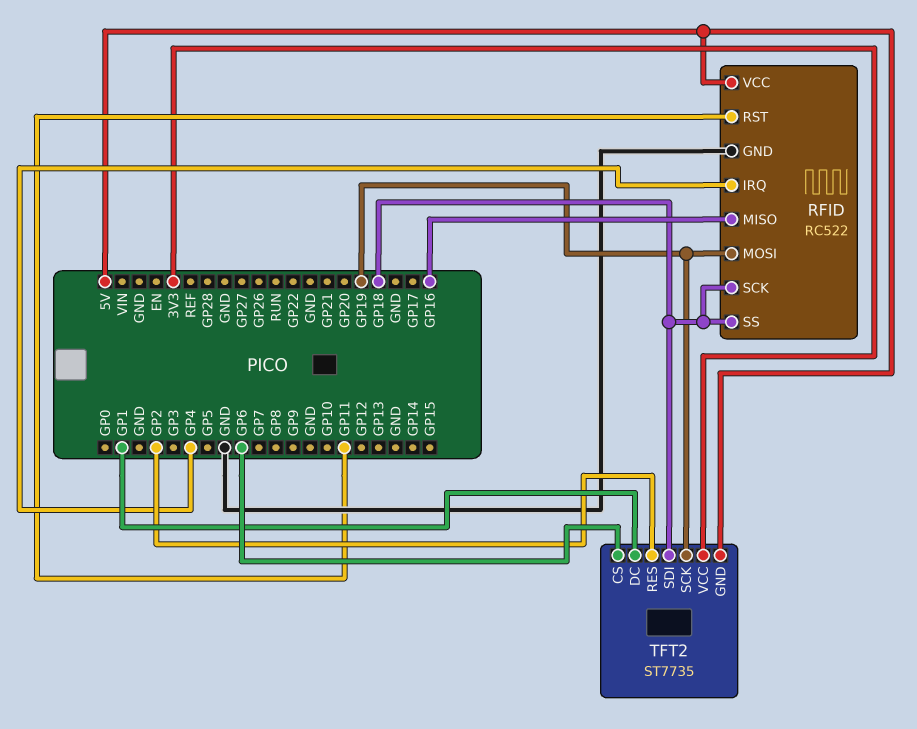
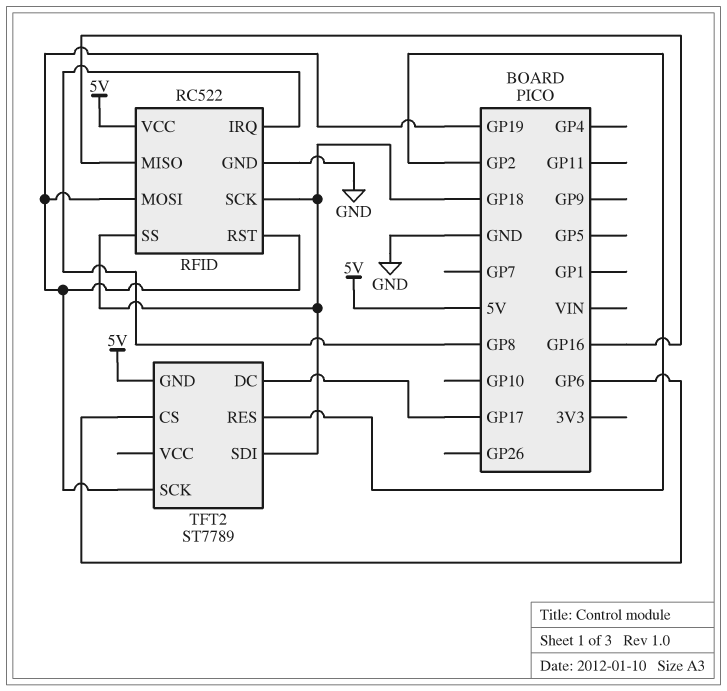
RFID pin IRQ: GP4 -> GP8
RFID pin RST: GP11 -> GP19
TFT2: ST7735 -> ST7789
TFT2 pin DC: GP1 -> GP17
TFT2 pin VCC: 3V3 -> none

